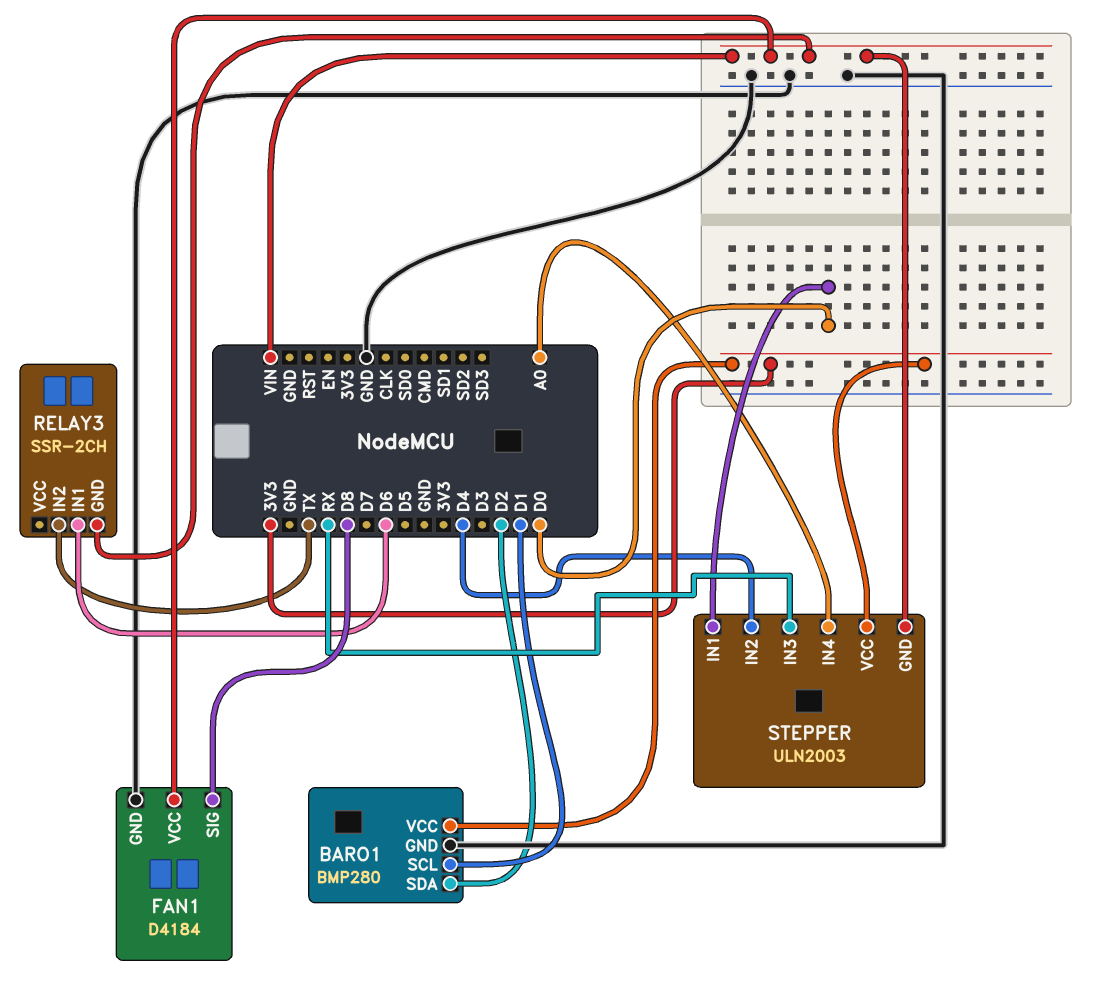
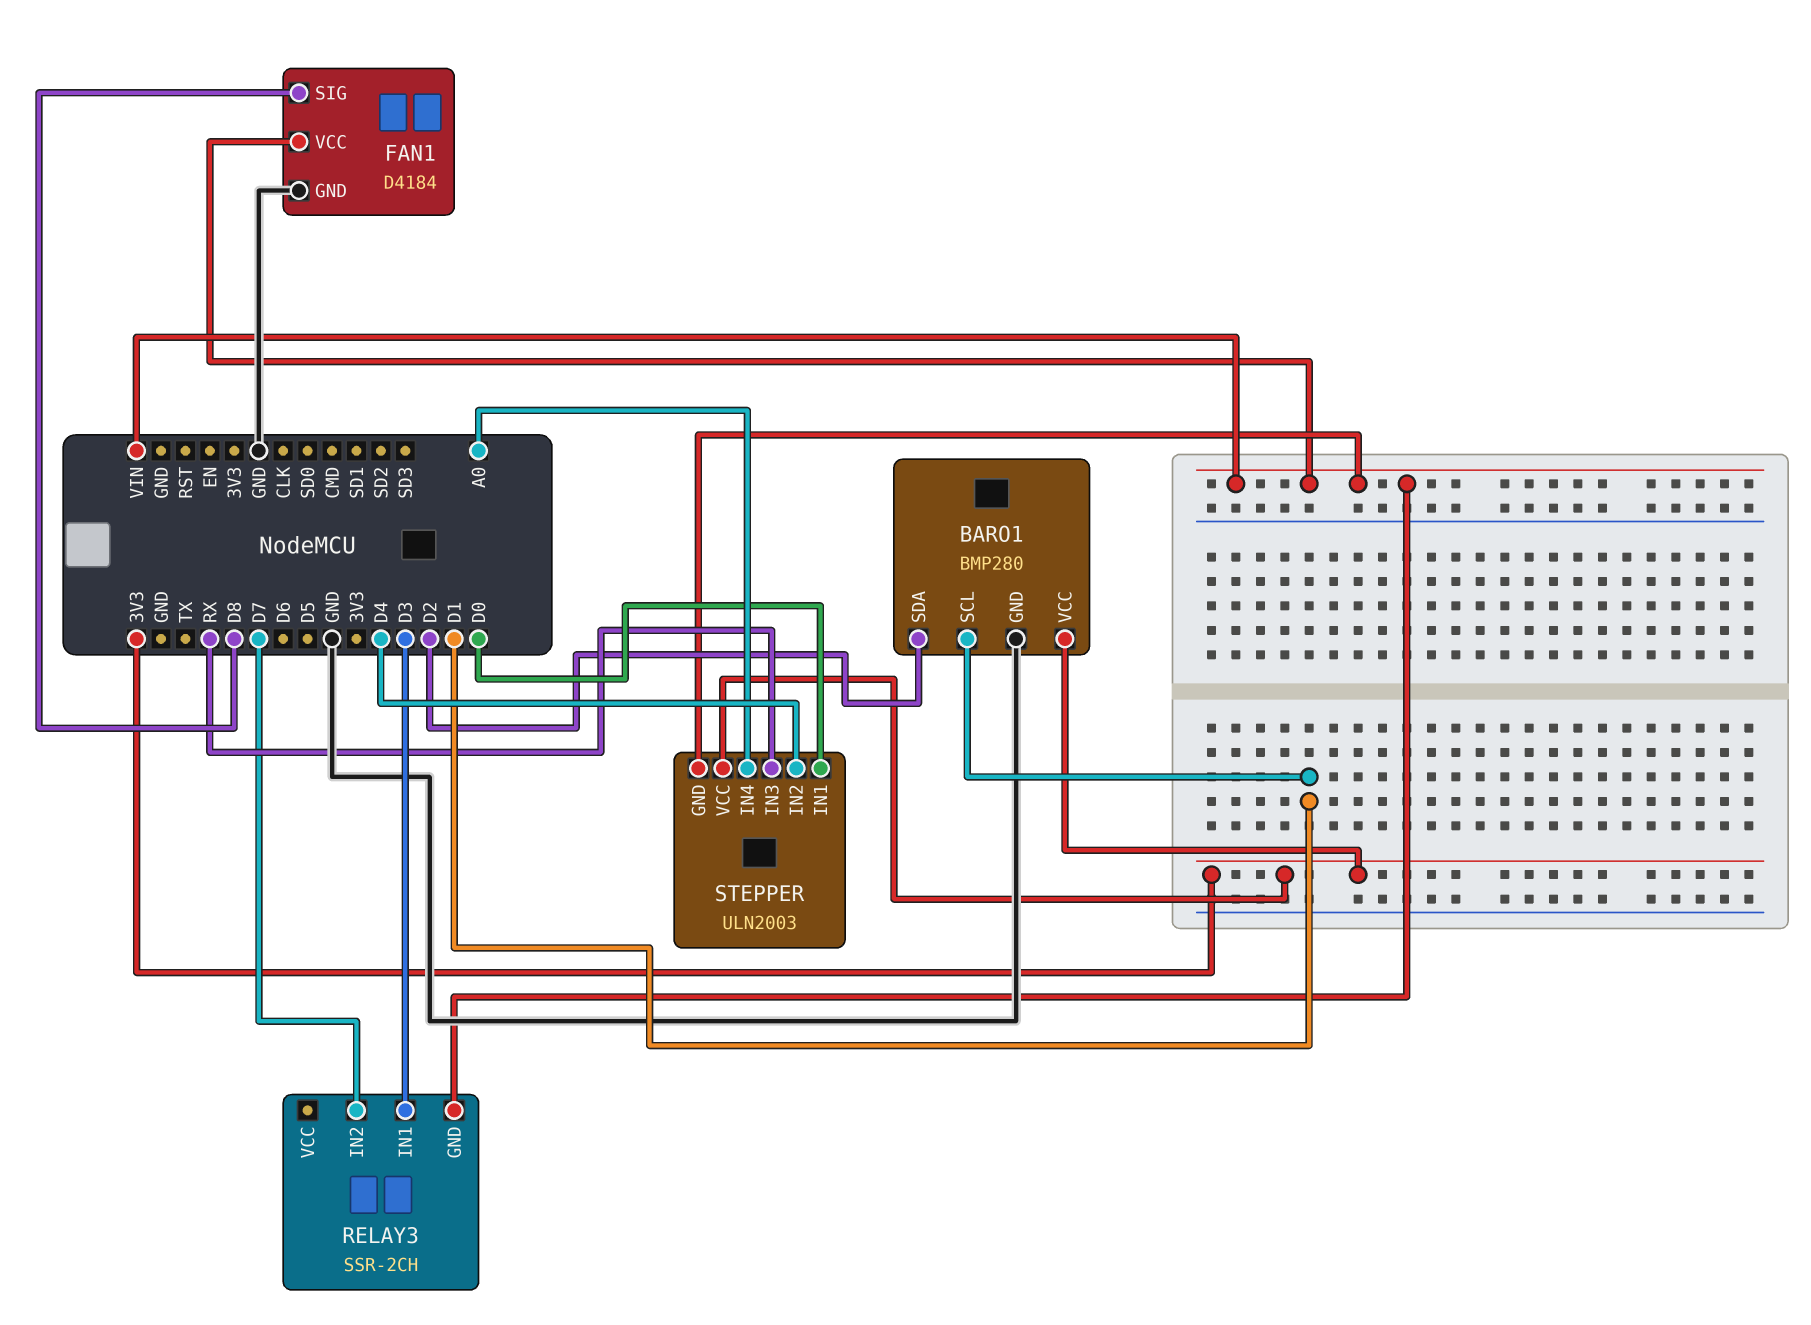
RELAY3 pin IN1: D6 -> D3
RELAY3 pin IN2: TX -> D7

